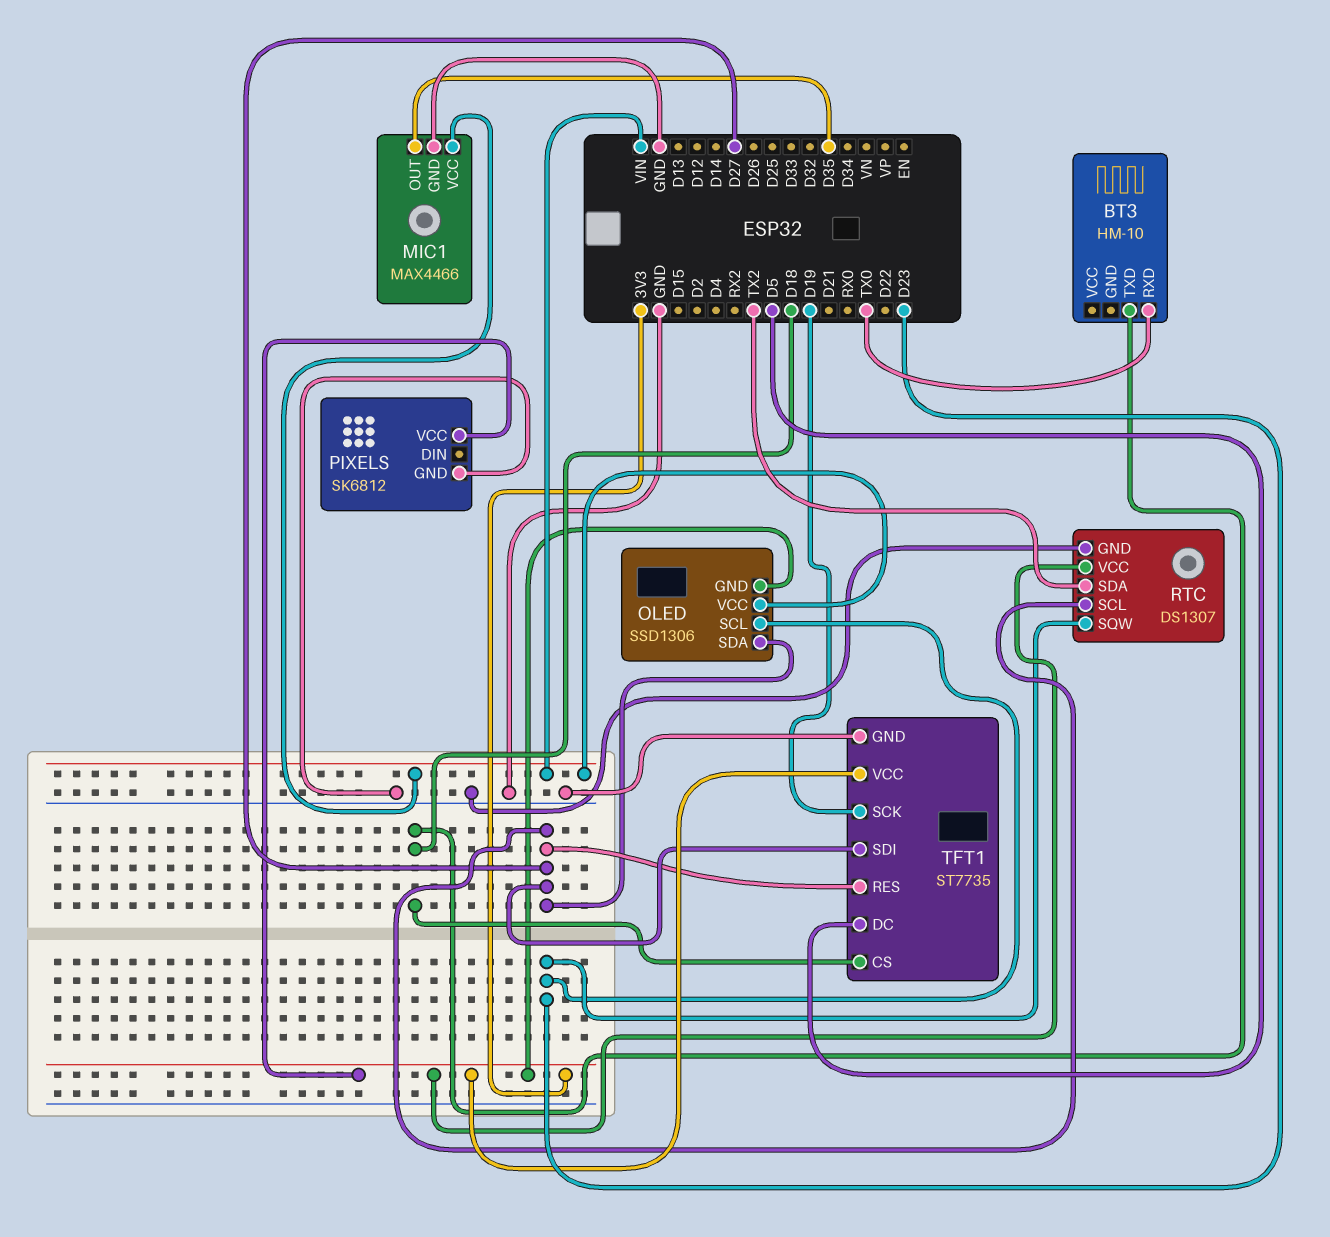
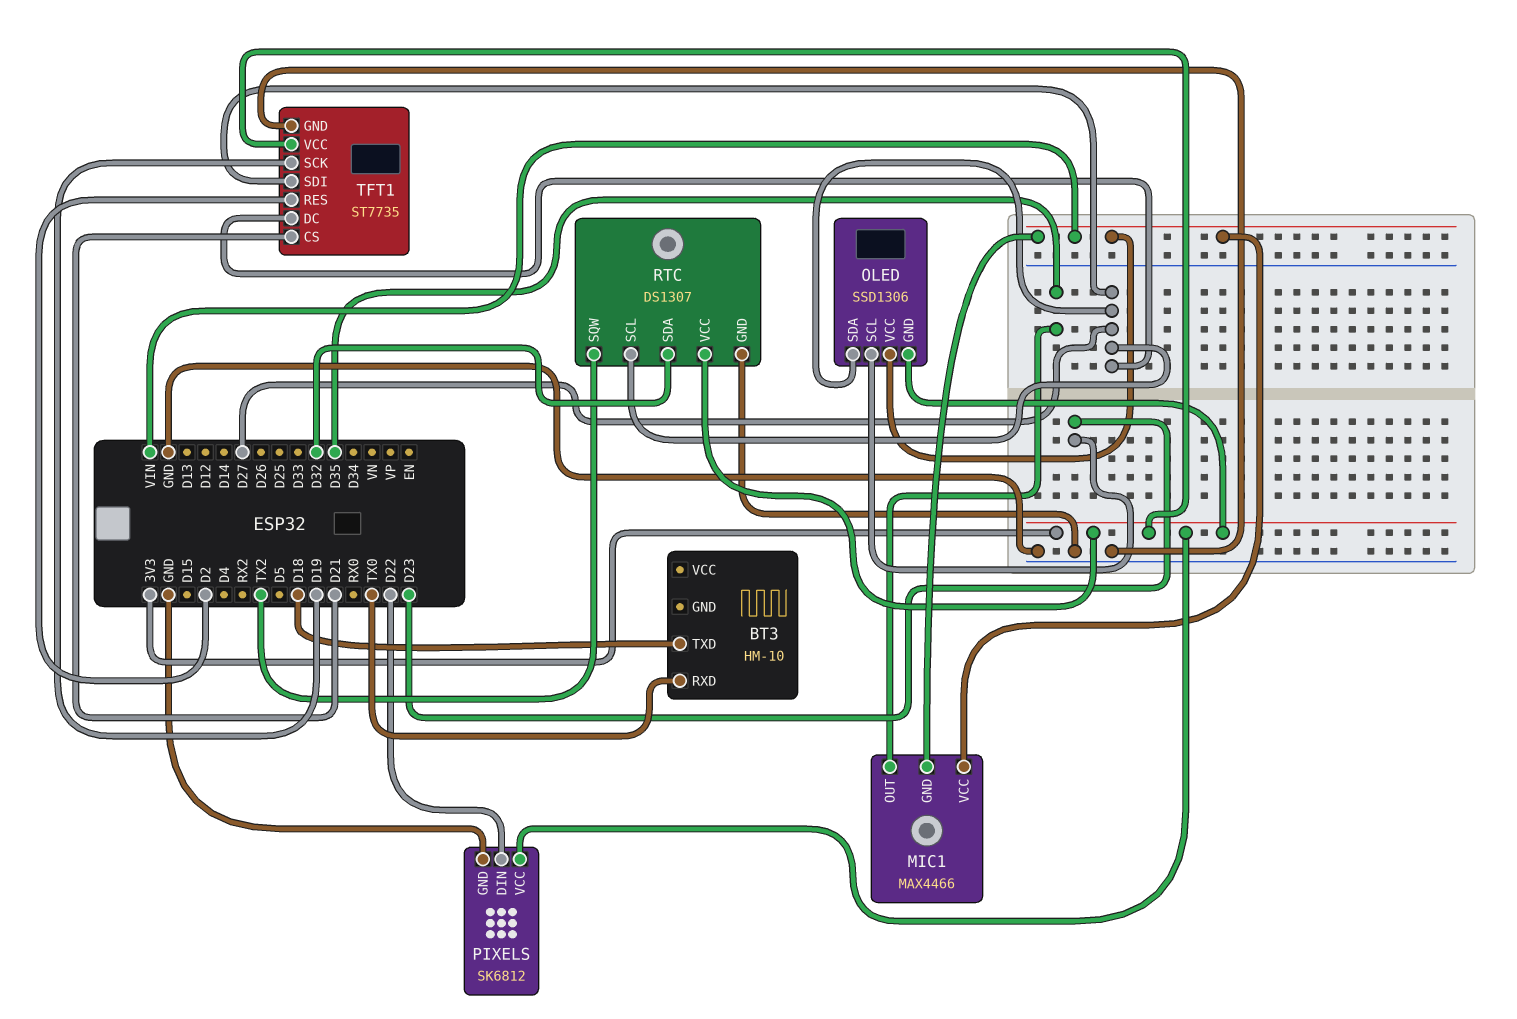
MIC1 pin GND: GND -> VIN
PIXELS pin DIN: none -> D22
RTC pin SDA: TX2 -> D32
RTC pin SQW: D23 -> TX2
TFT1 pin CS: D18 -> D21
TFT1 pin DC: D5 -> D27
TFT1 pin RES: D27 -> D2

